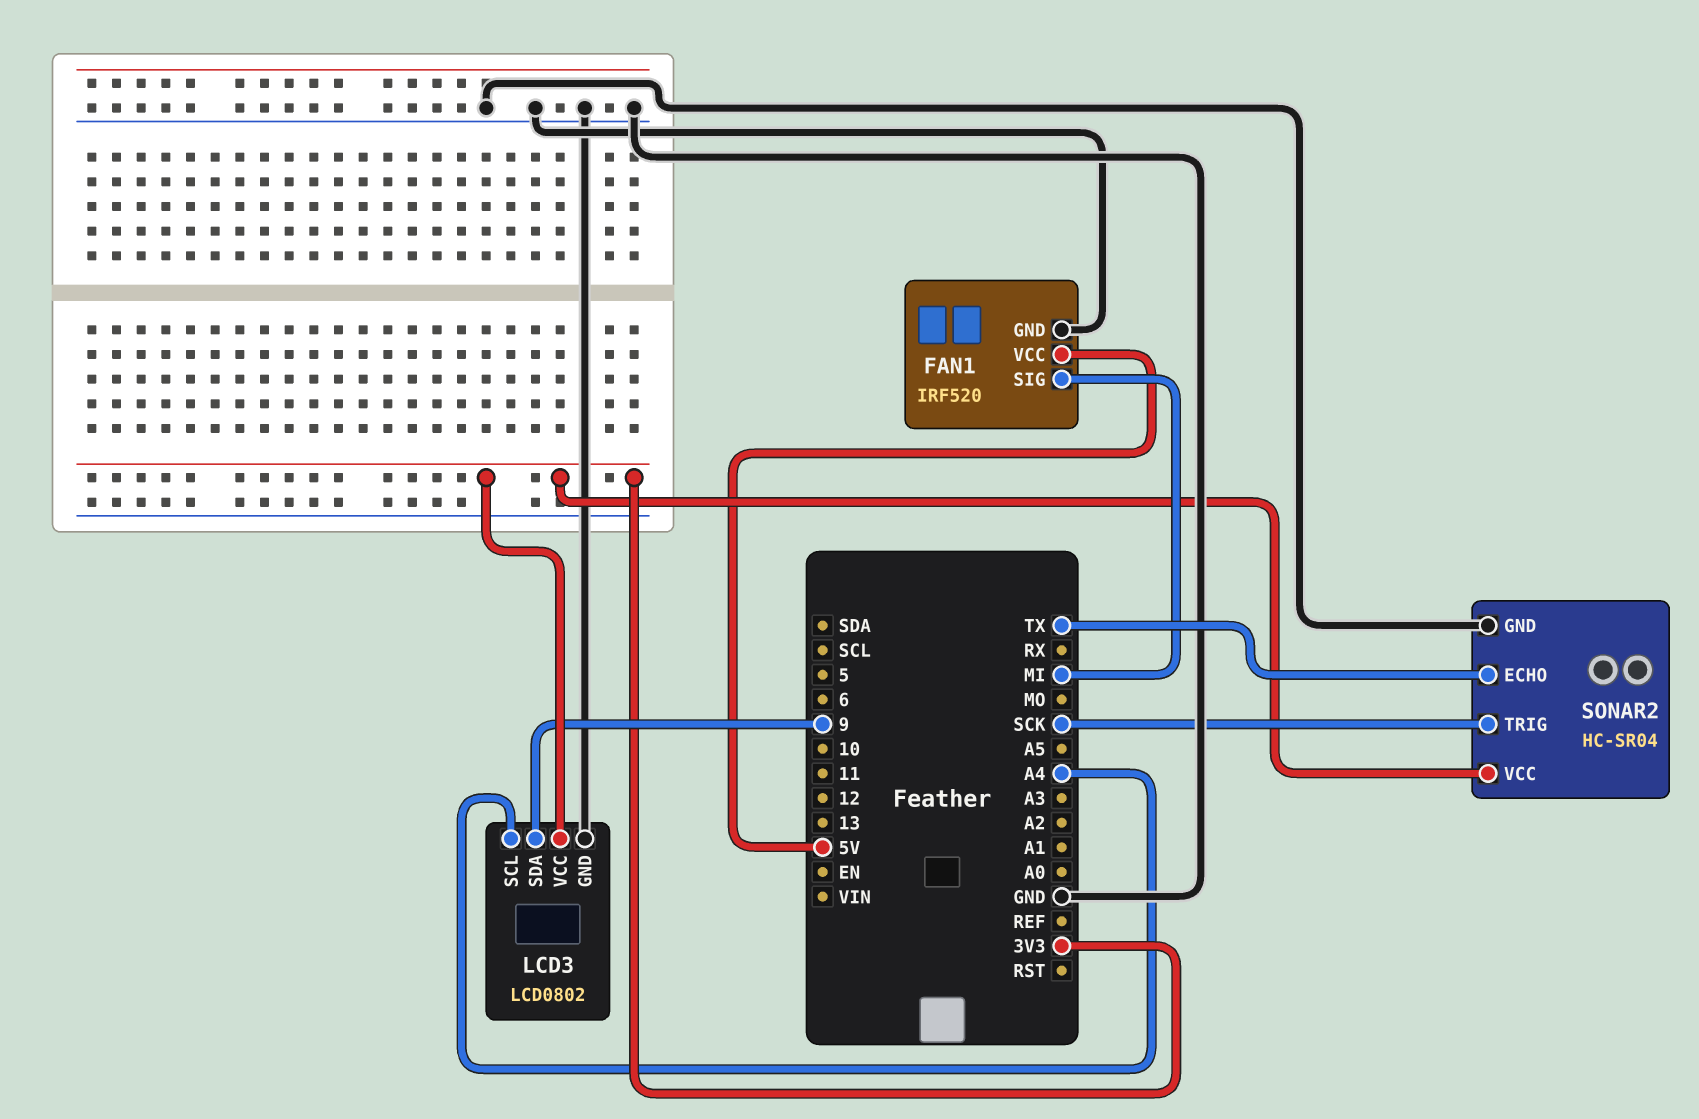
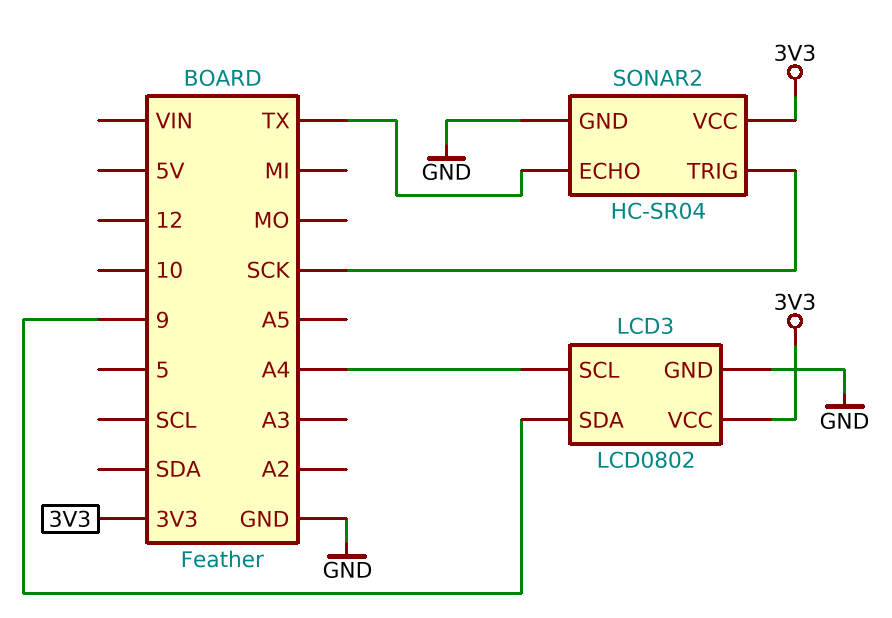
FAN1: IRF520 -> none
FAN1 pin GND: GND -> none
FAN1 pin SIG: MI -> none
FAN1 pin VCC: 5V -> none

